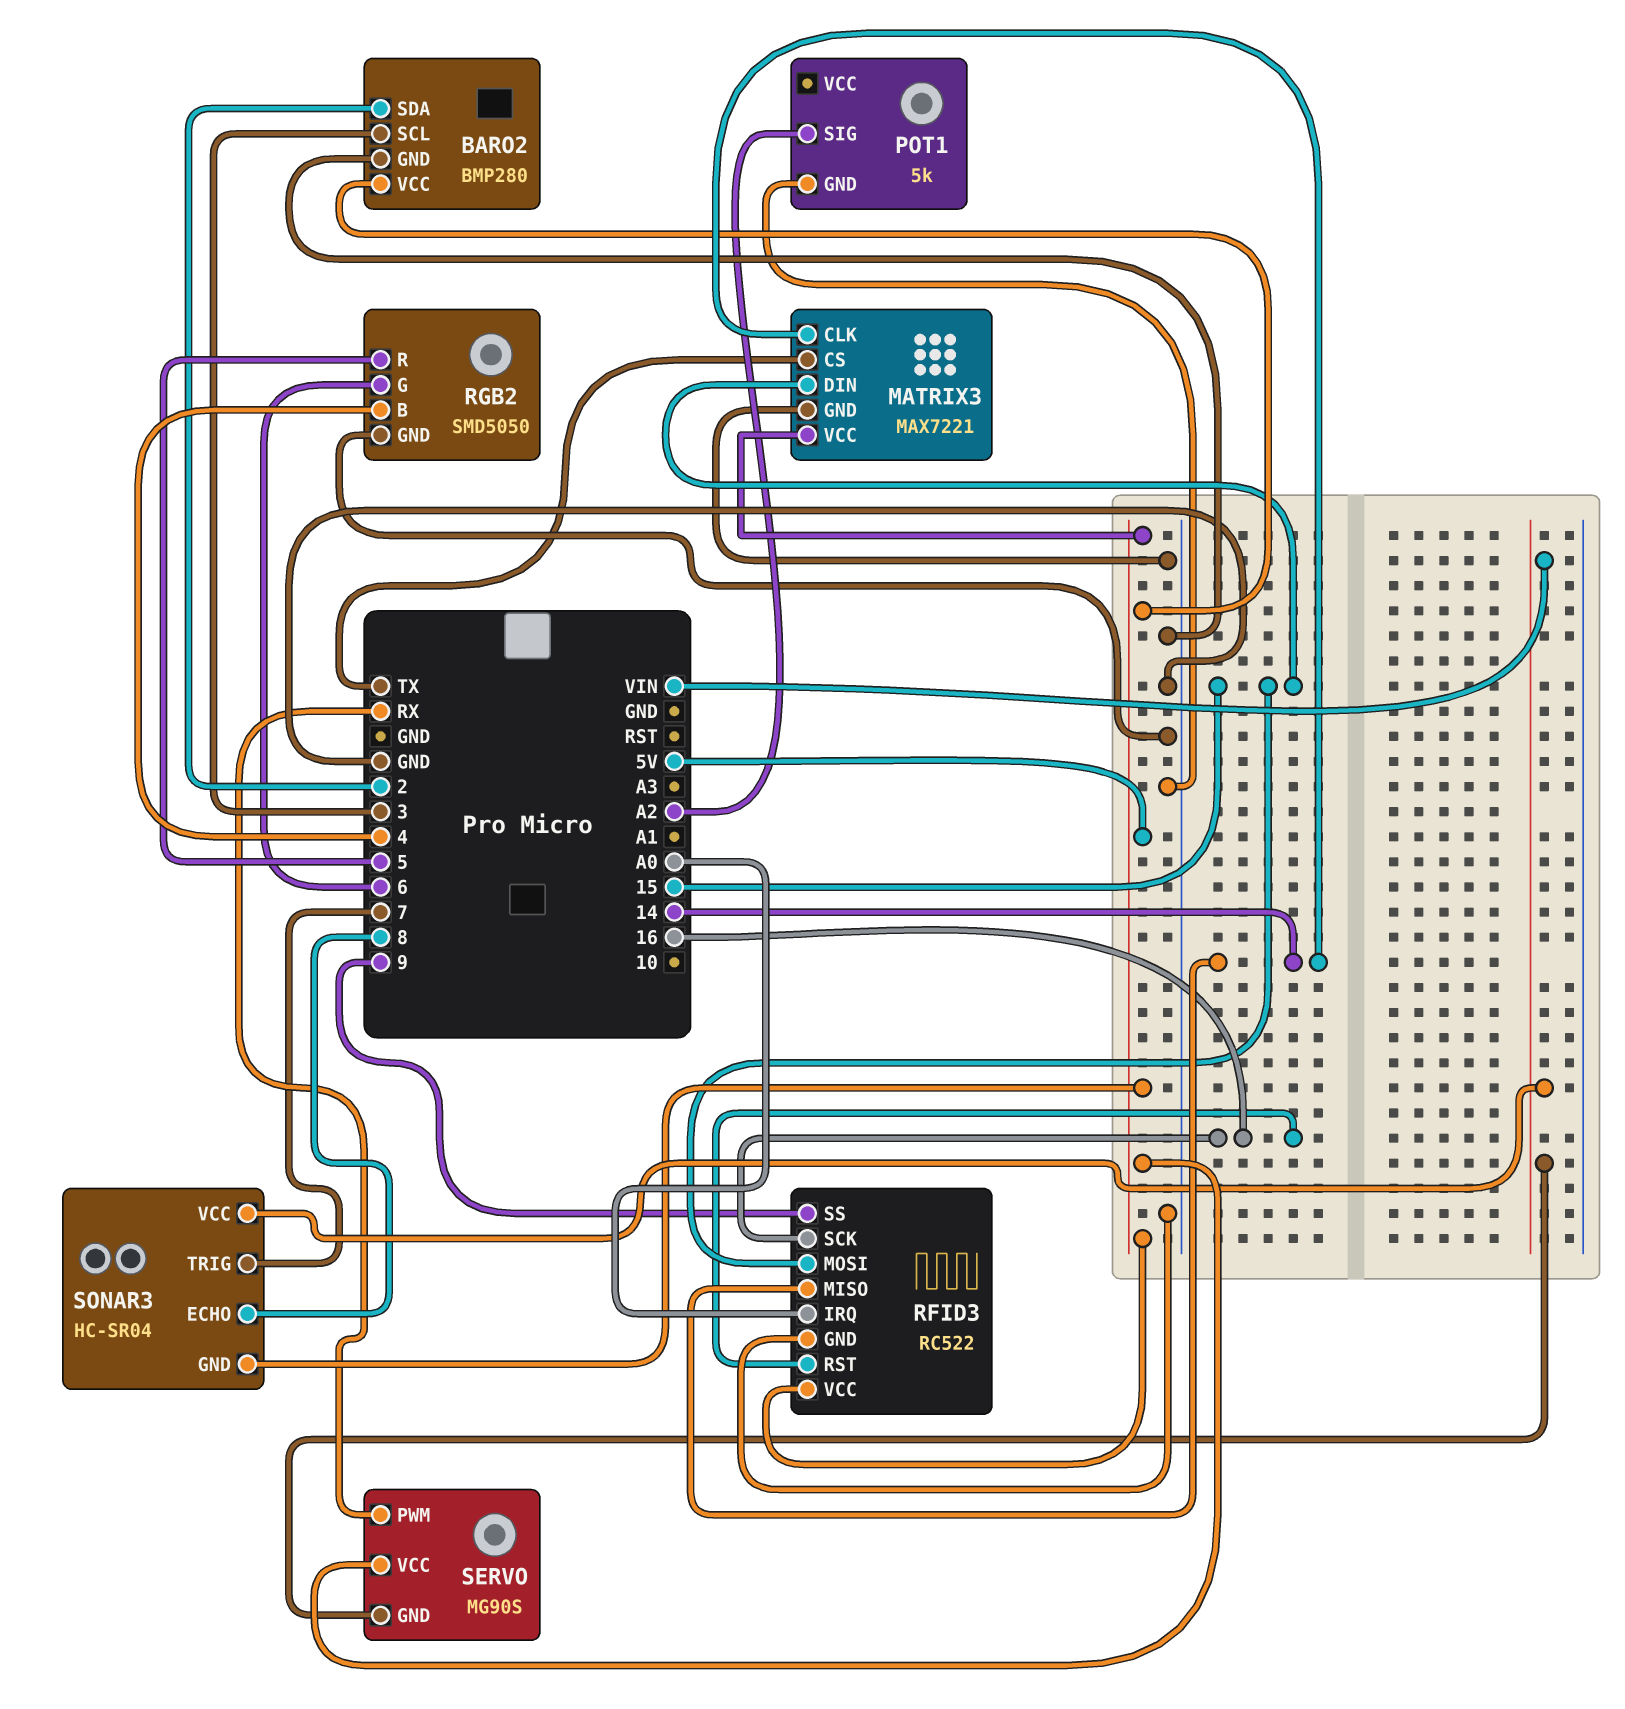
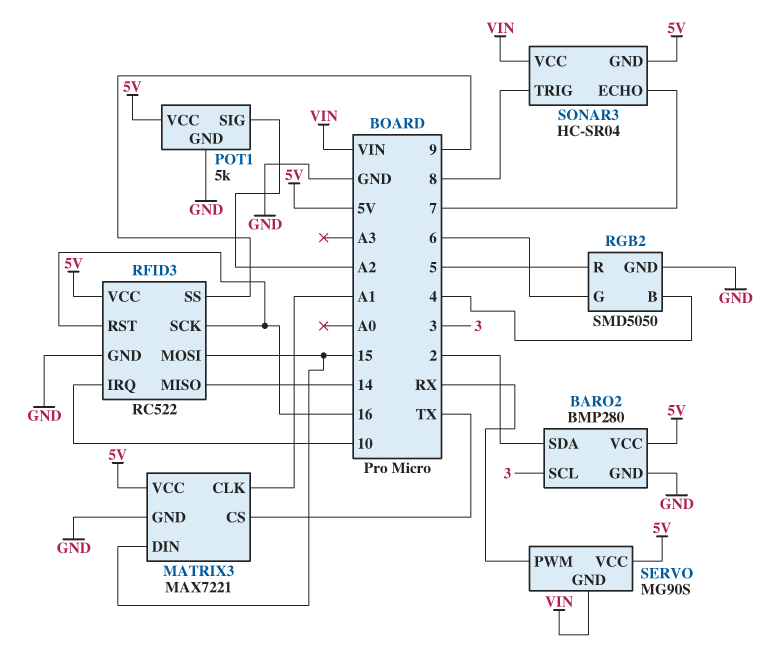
MATRIX3 pin CLK: 14 -> A1
POT1 pin VCC: none -> 5V
RFID3 pin IRQ: A0 -> 10
SONAR3 pin ECHO: 8 -> 7
SONAR3 pin TRIG: 7 -> 8

